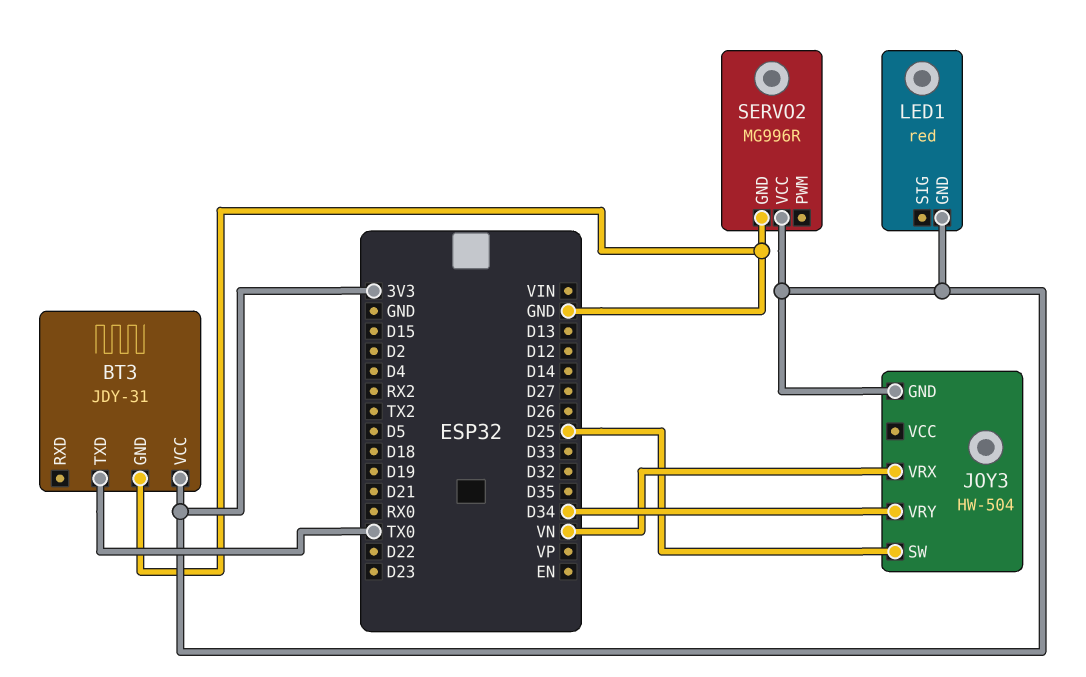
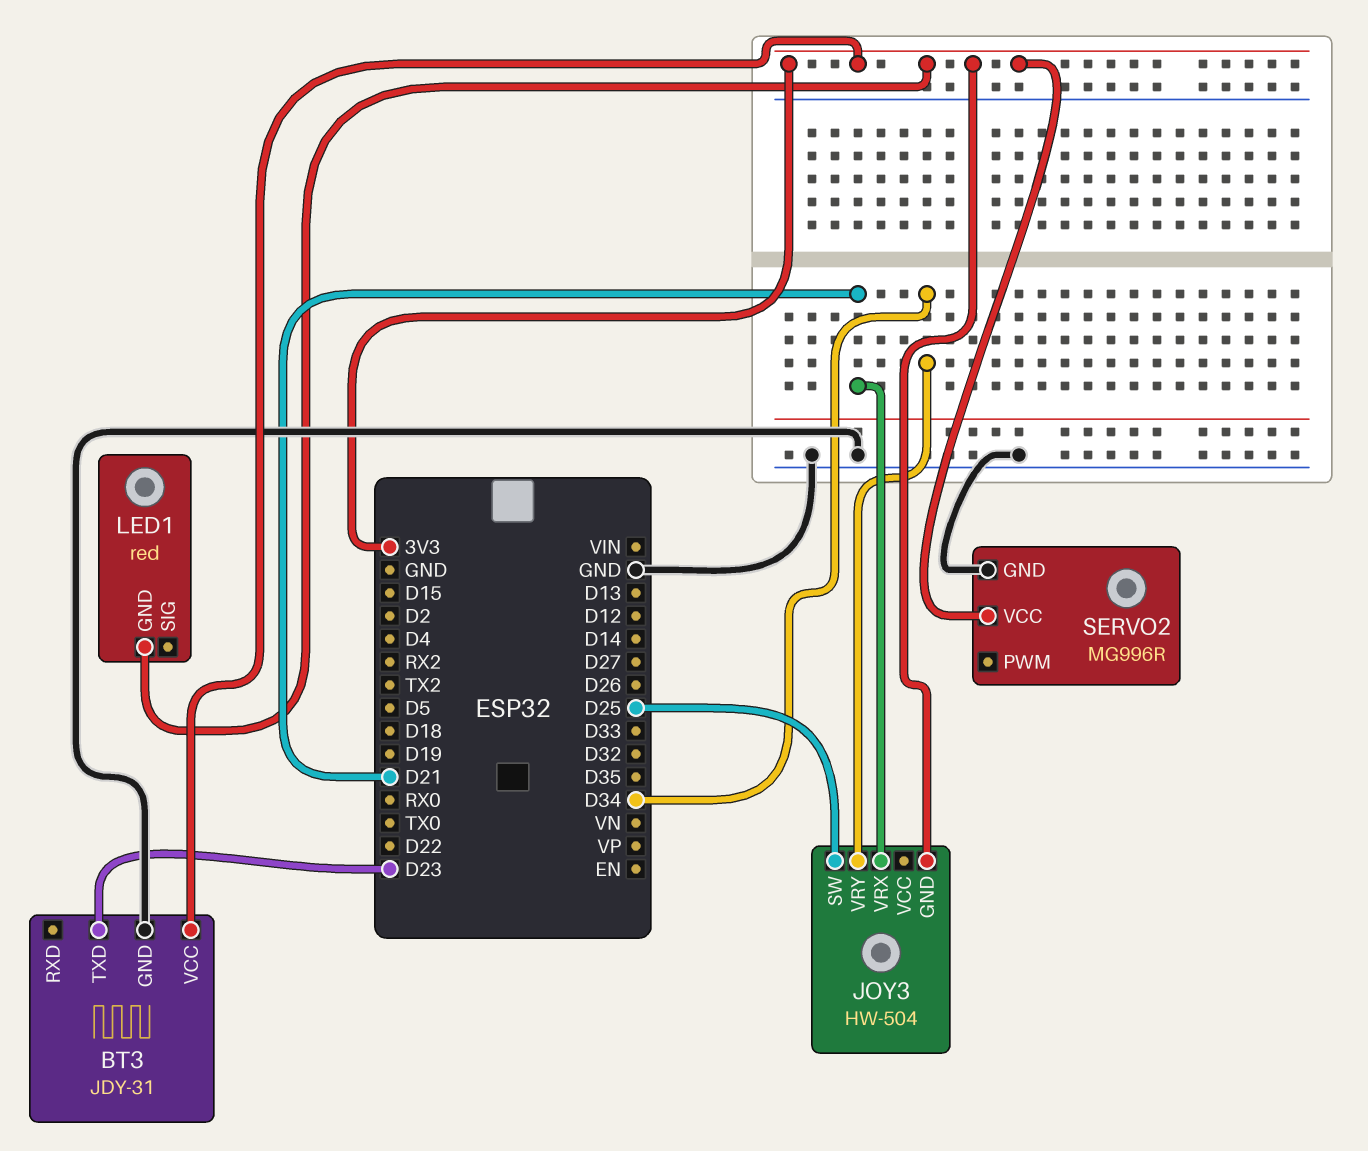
BT3 pin TXD: TX0 -> D23
JOY3 pin VRX: VN -> D21

